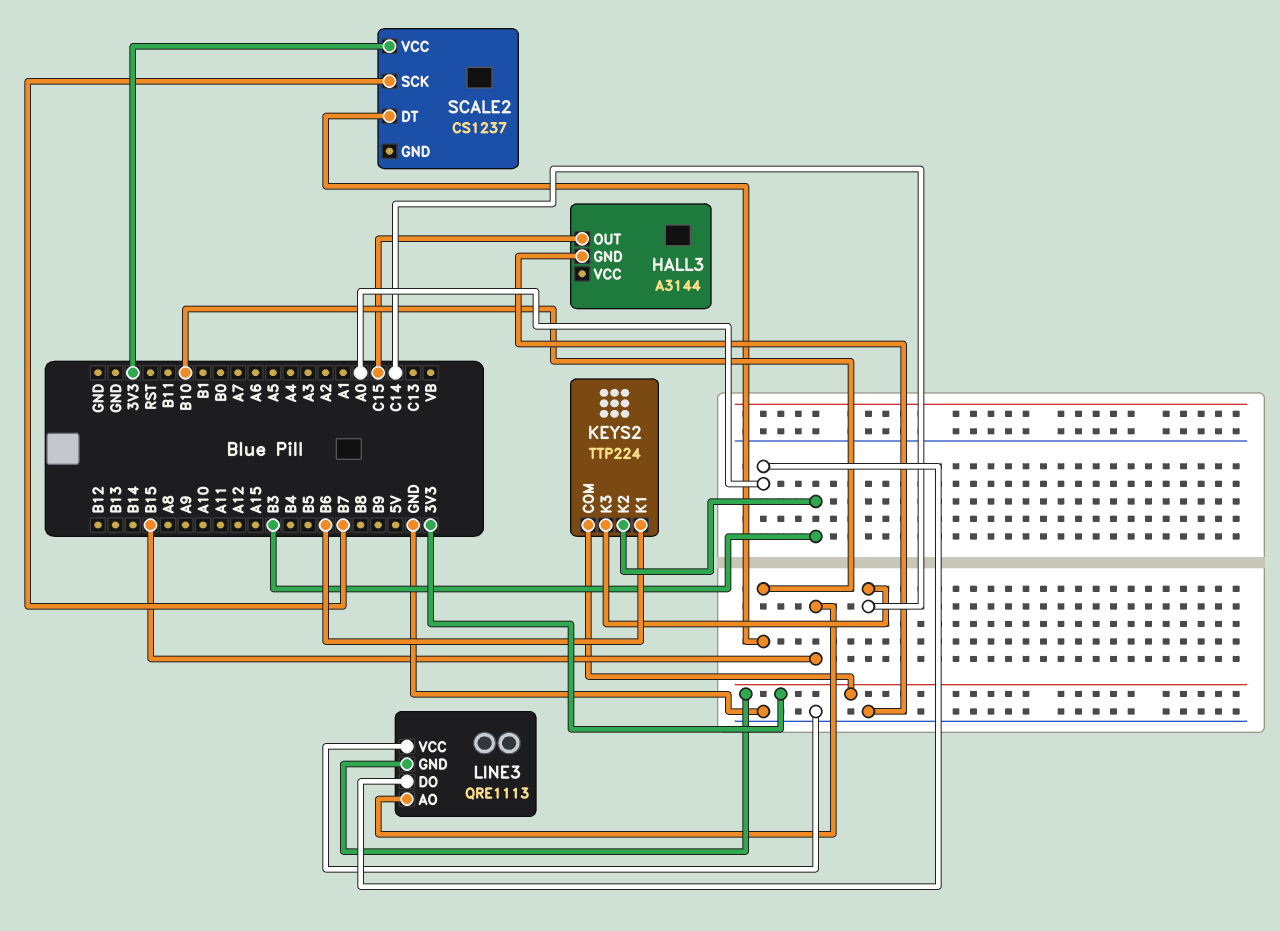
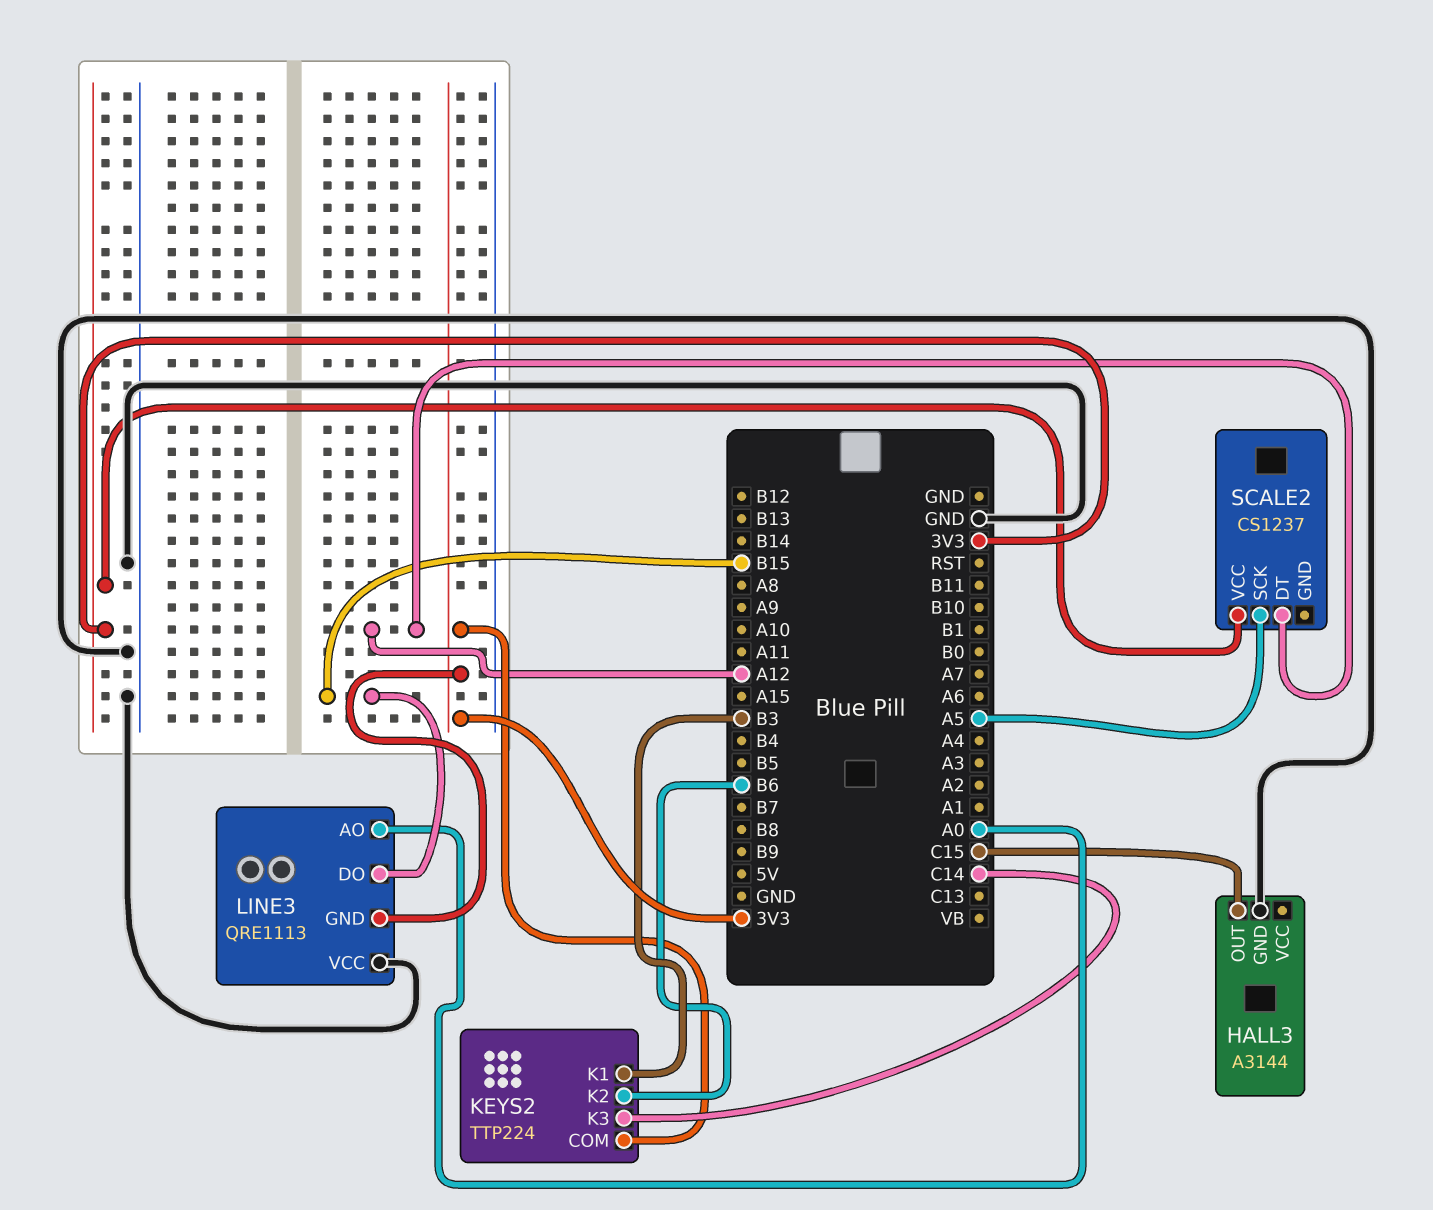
KEYS2 pin K1: B6 -> B3
KEYS2 pin K2: B3 -> B6
LINE3 pin AO: B15 -> A0
LINE3 pin DO: A0 -> B15
SCALE2 pin DT: B10 -> A12
SCALE2 pin SCK: B7 -> A5

